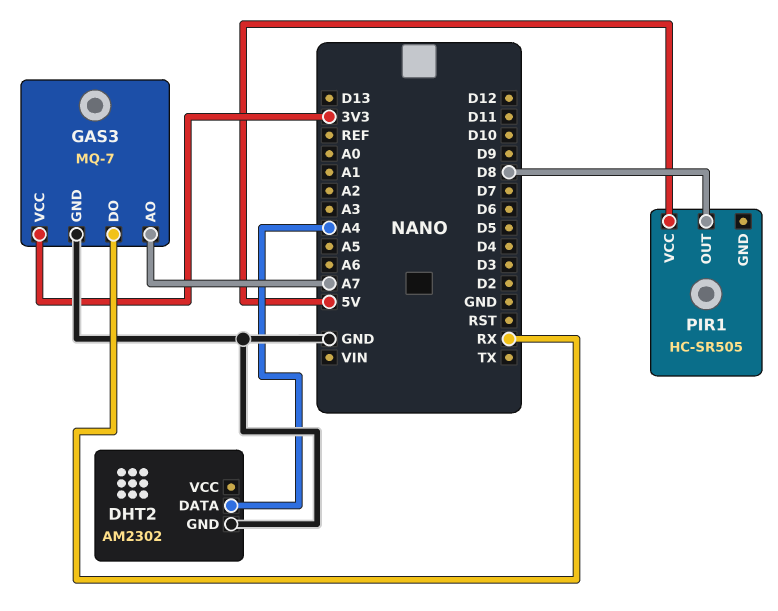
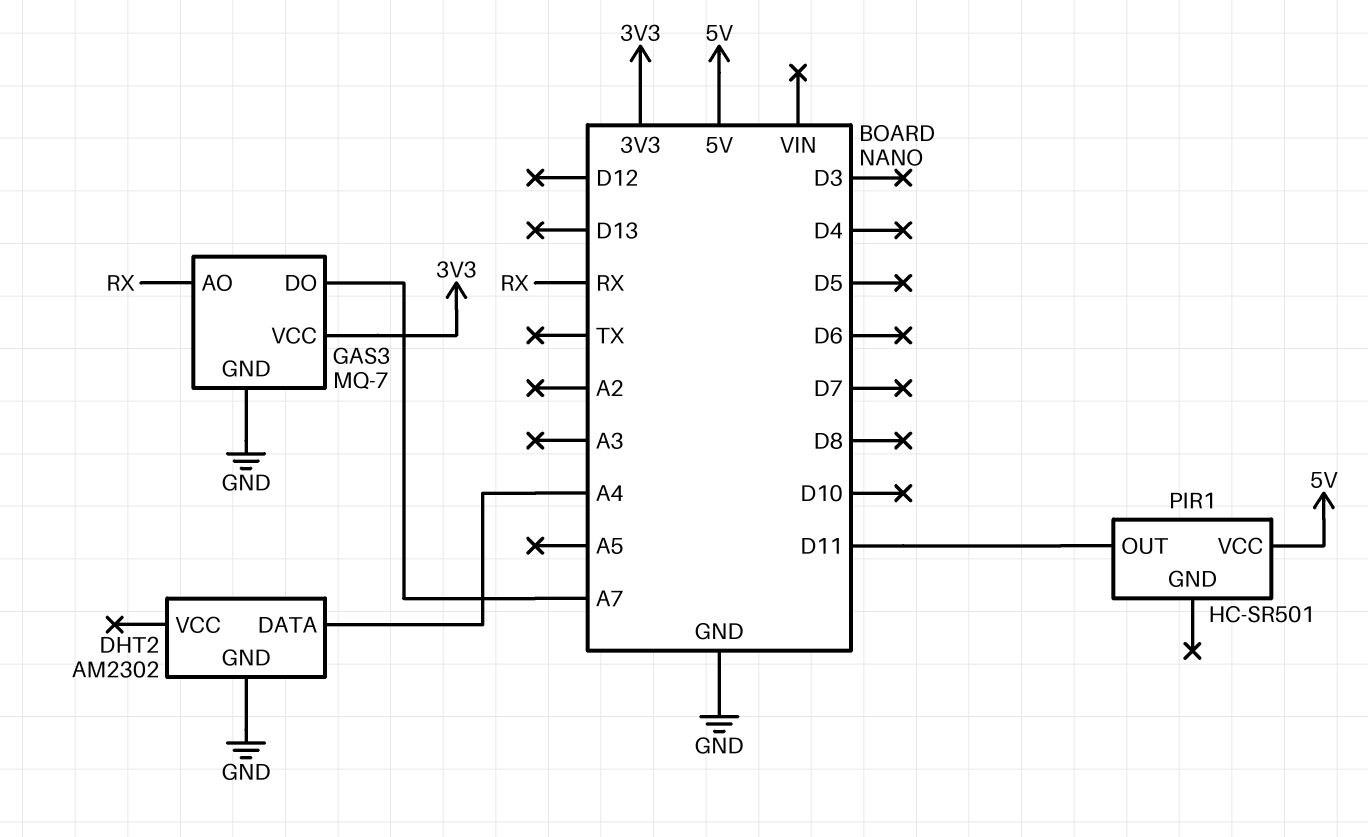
GAS3 pin AO: A7 -> RX
GAS3 pin DO: RX -> A7
PIR1: HC-SR505 -> HC-SR501
PIR1 pin OUT: D8 -> D11

